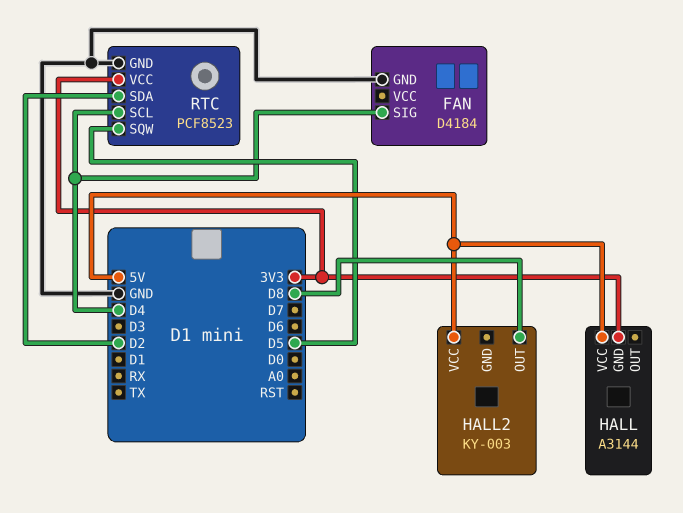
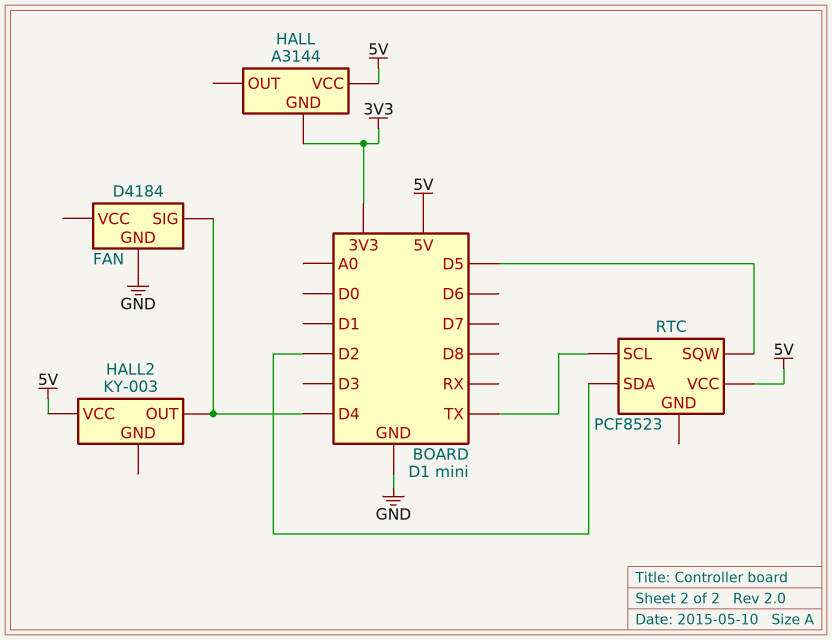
HALL2 pin OUT: D8 -> D4
RTC pin GND: GND -> none
RTC pin SCL: D4 -> TX
RTC pin VCC: 3V3 -> 5V

